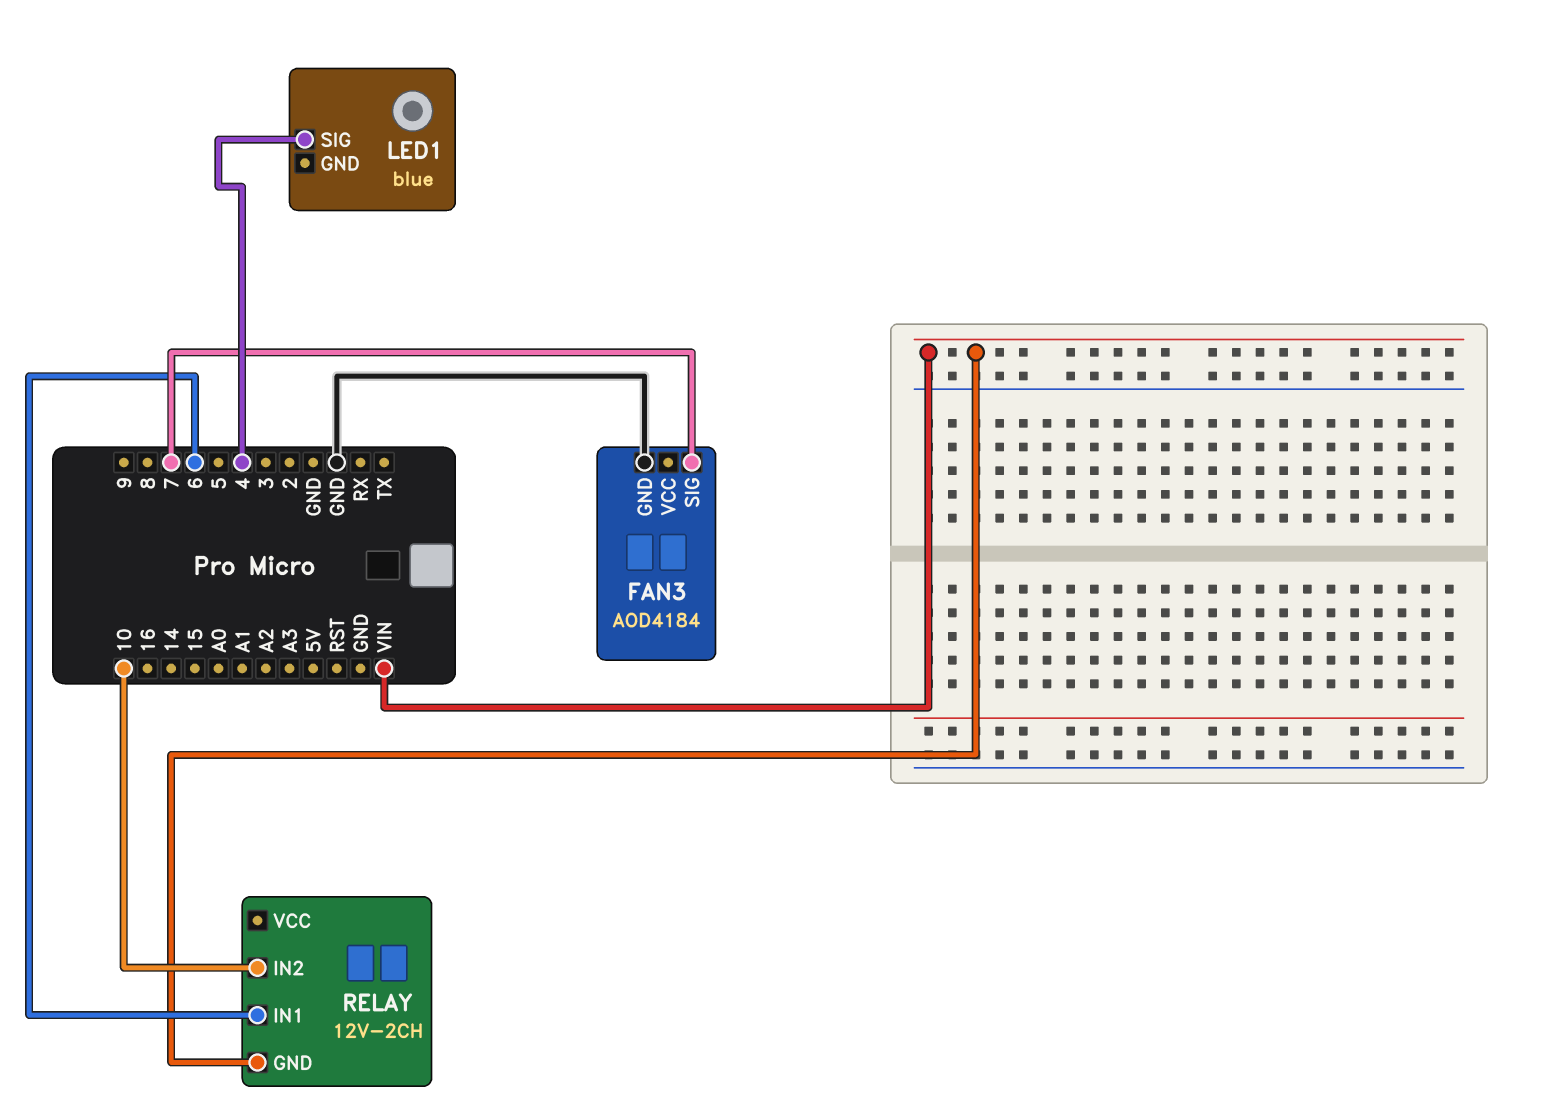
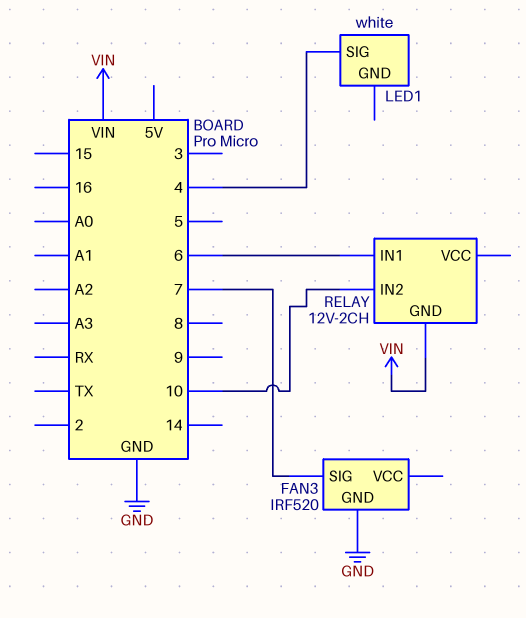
FAN3: AOD4184 -> IRF520
LED1: blue -> white

